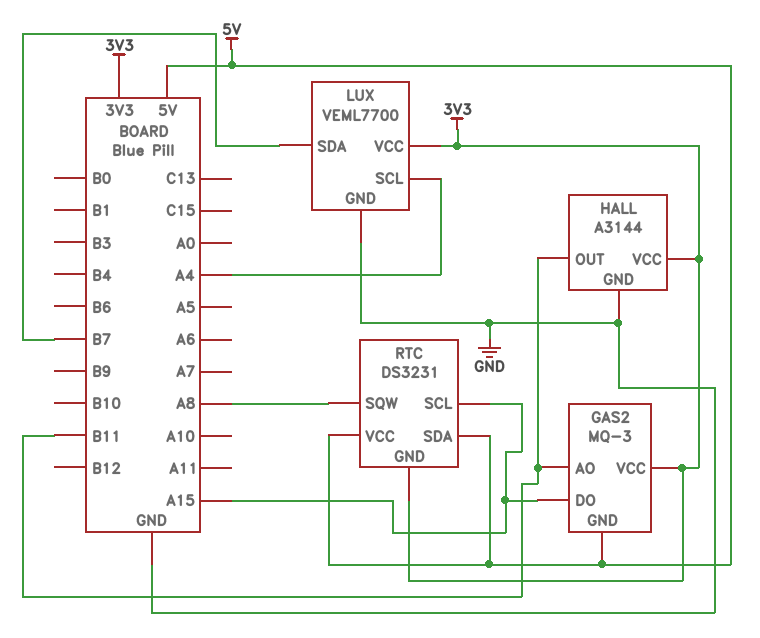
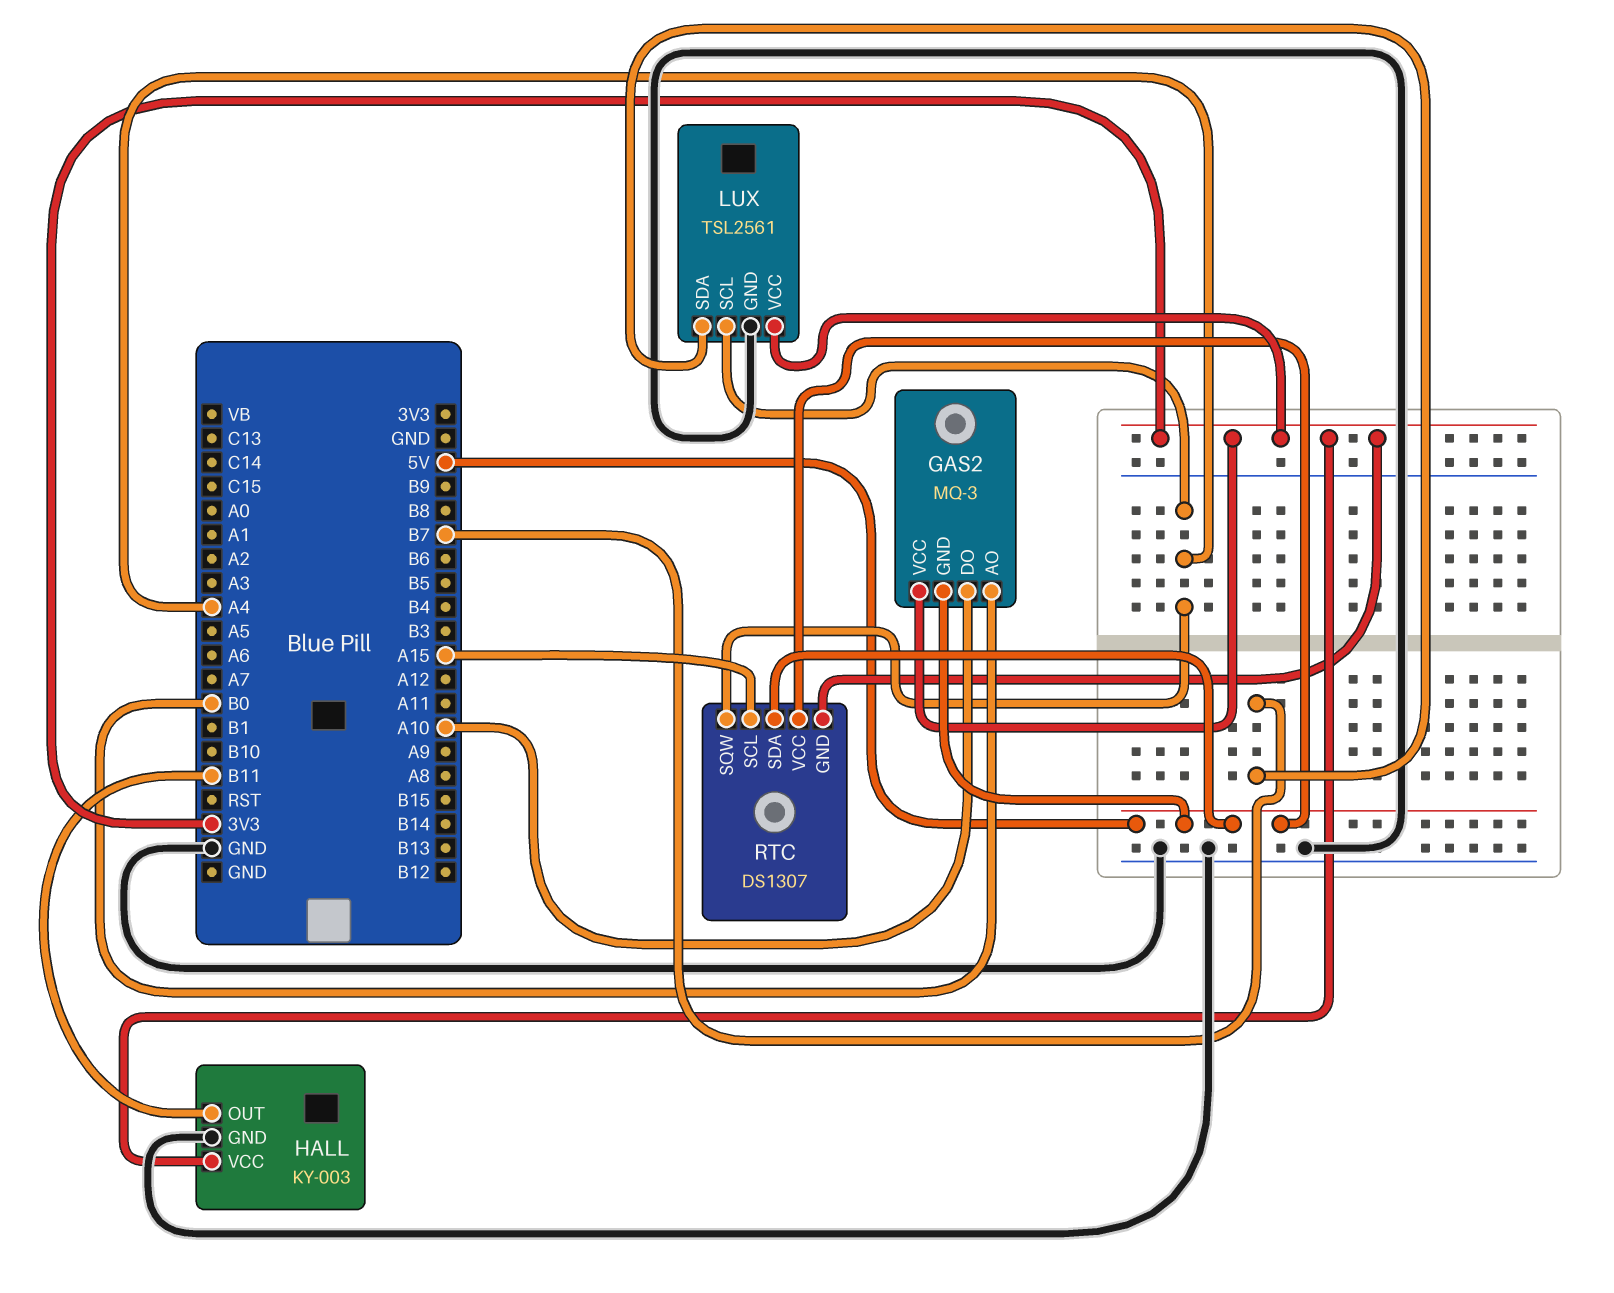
GAS2 pin AO: B11 -> B0
GAS2 pin DO: A15 -> A10
HALL: A3144 -> KY-003
LUX: VEML7700 -> TSL2561
RTC: DS3231 -> DS1307
RTC pin SQW: A8 -> A4

